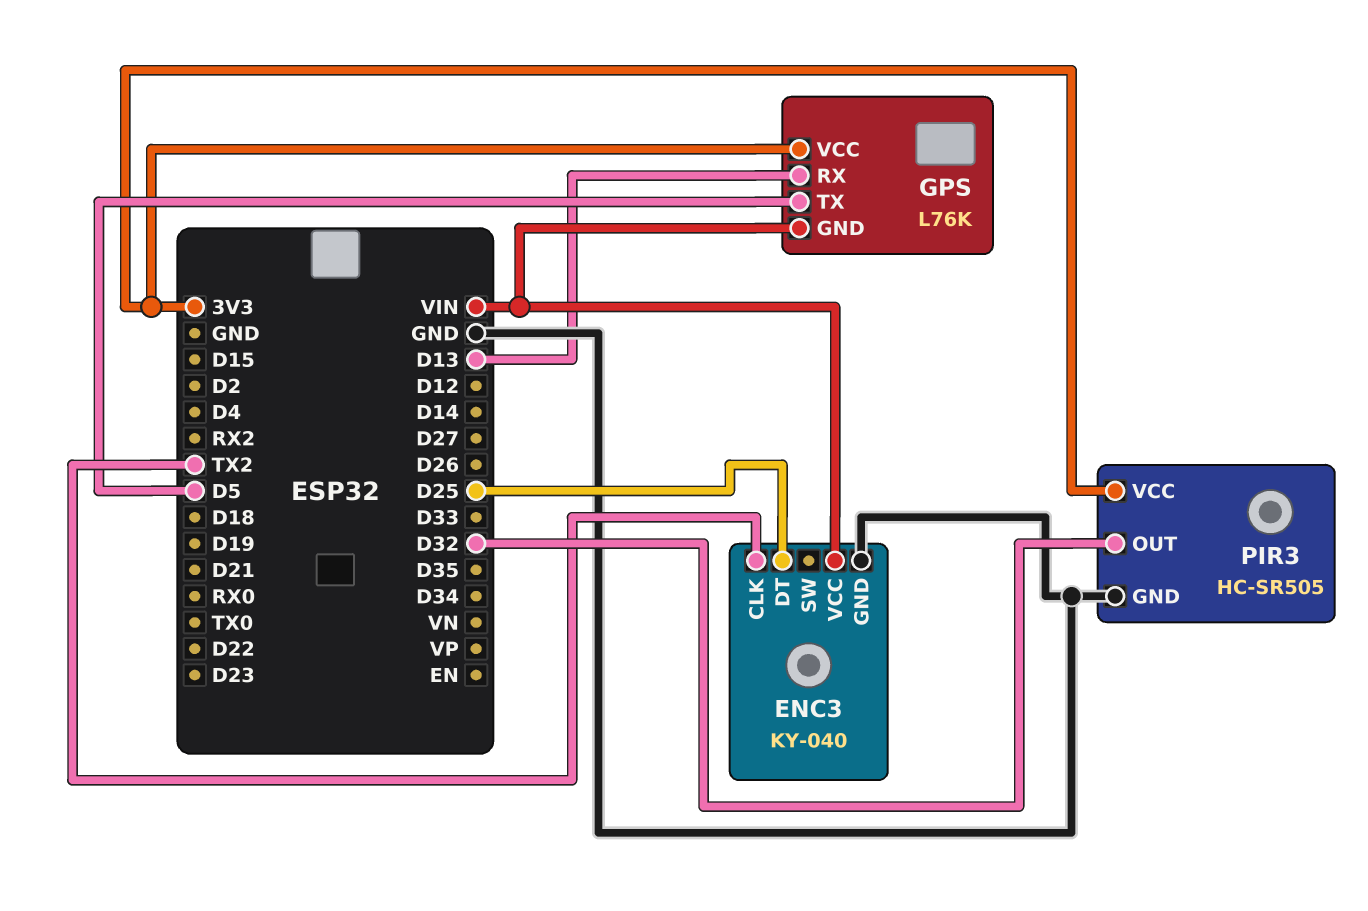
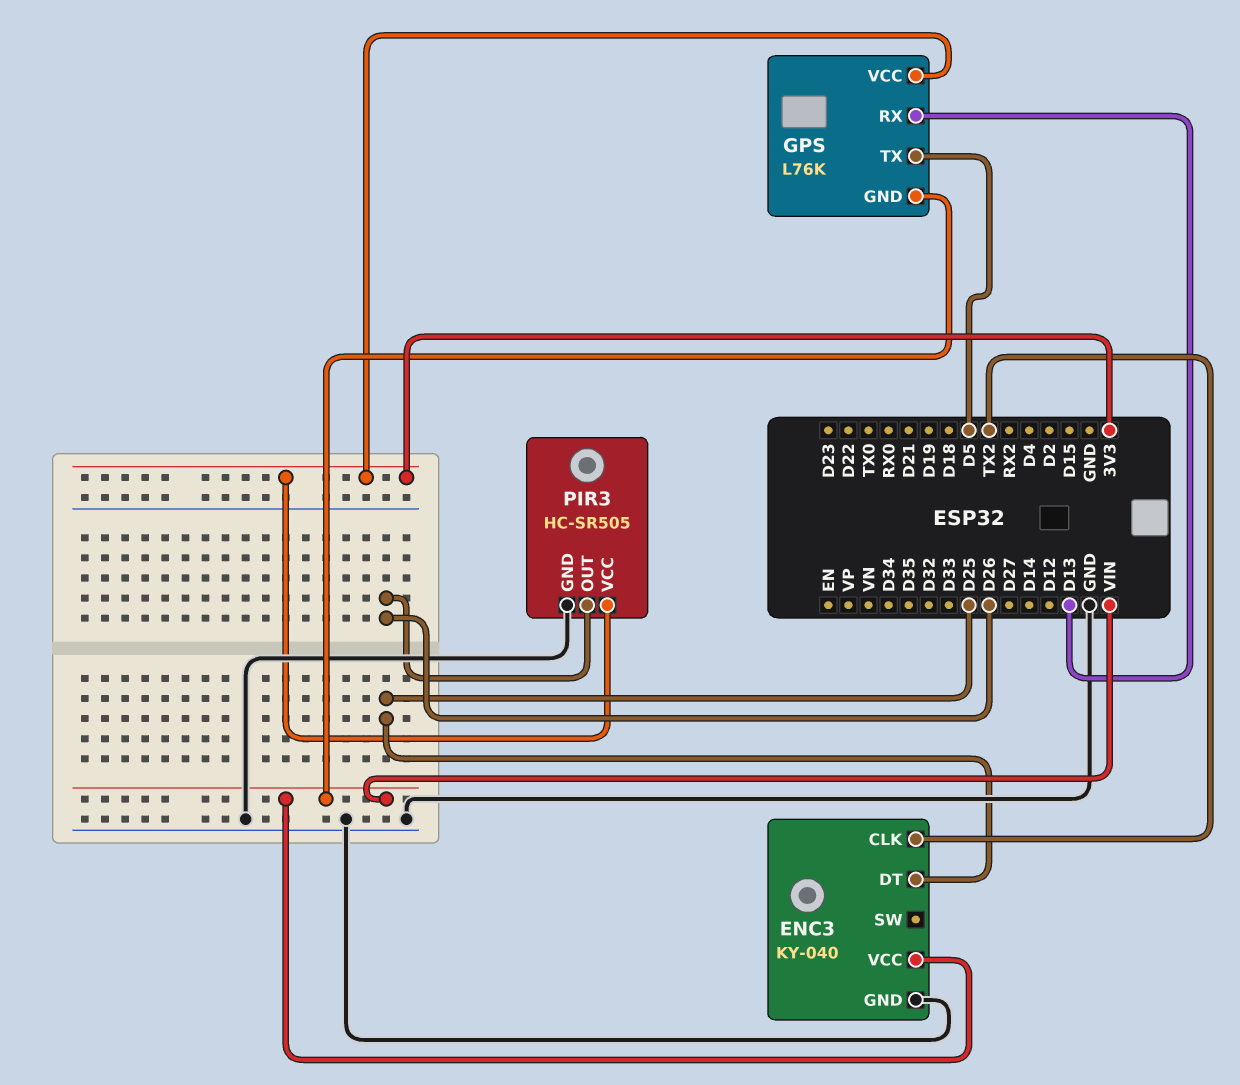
PIR3 pin OUT: D32 -> D26

